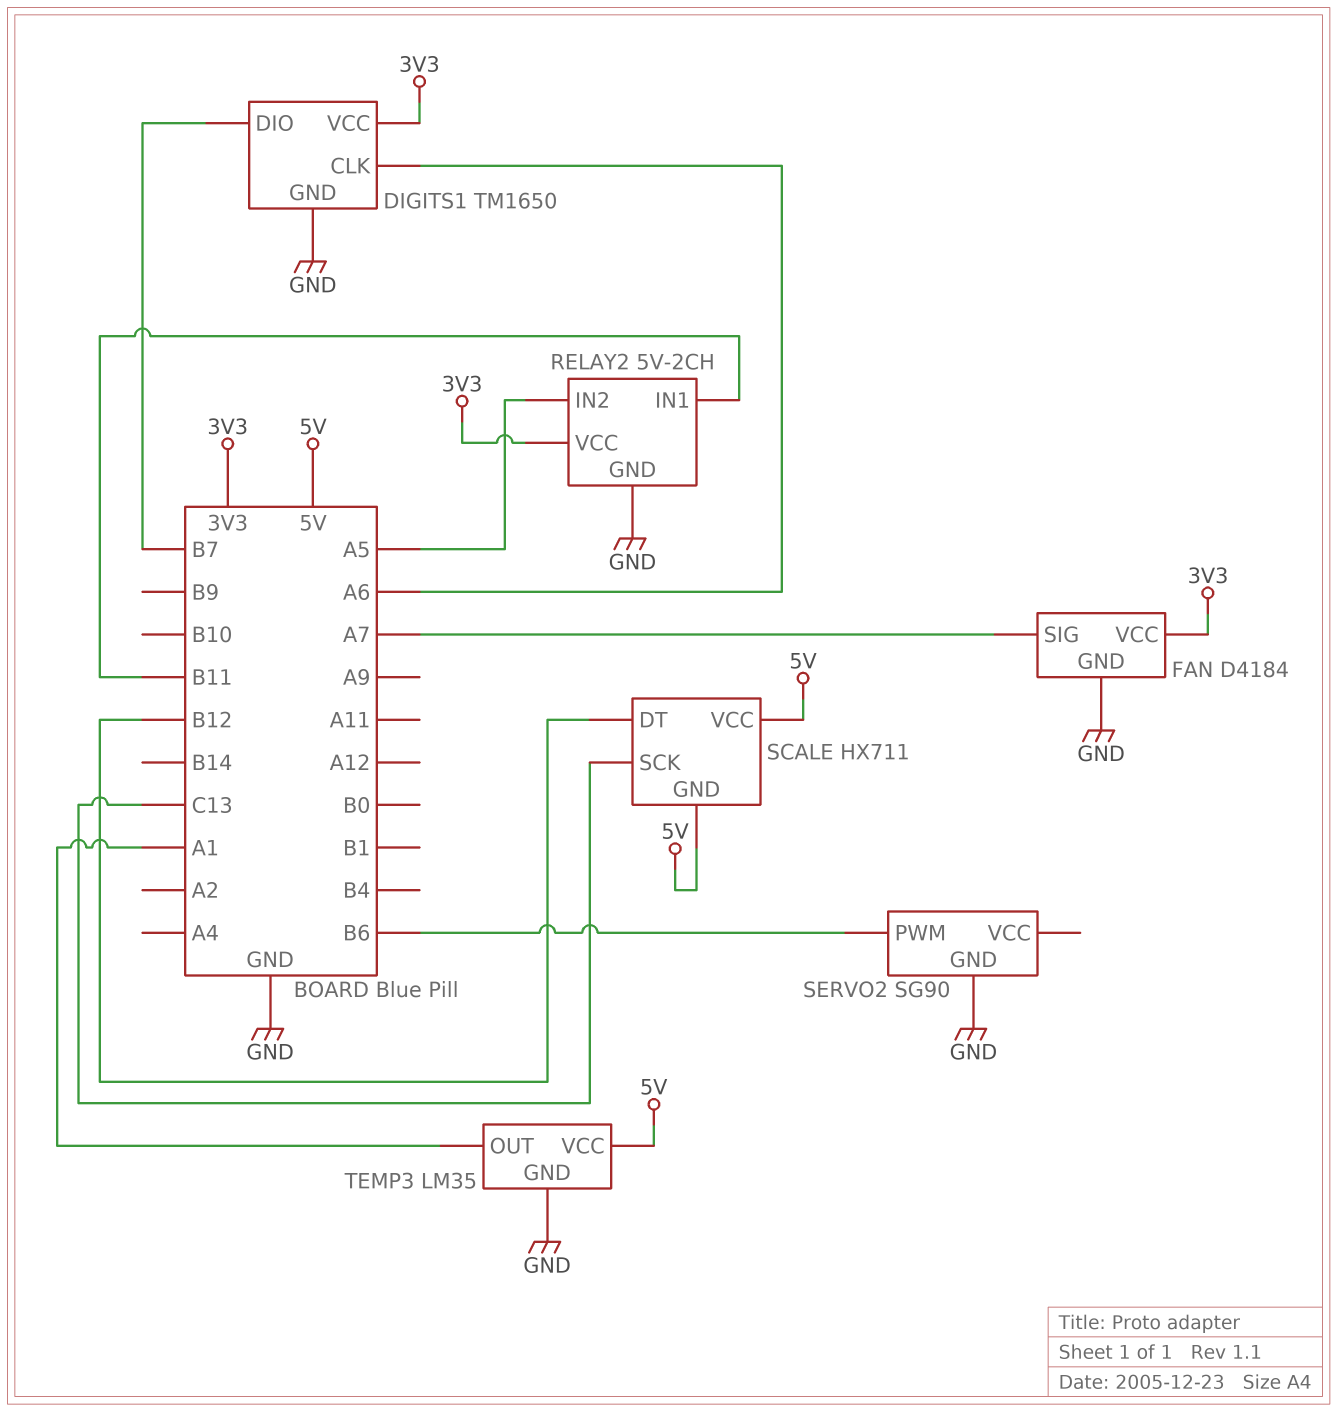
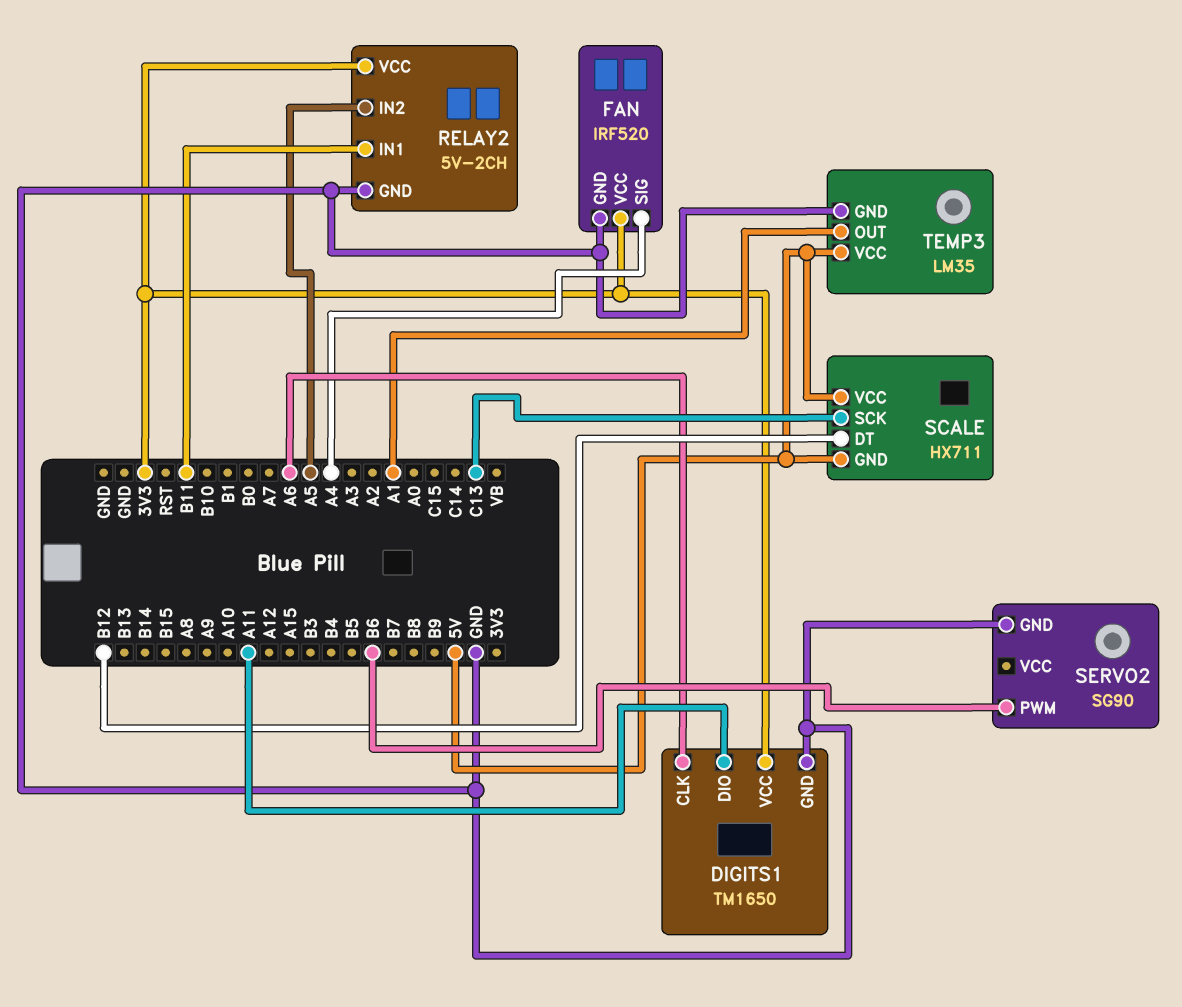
DIGITS1 pin DIO: B7 -> A11
FAN: D4184 -> IRF520
FAN pin SIG: A7 -> A4

